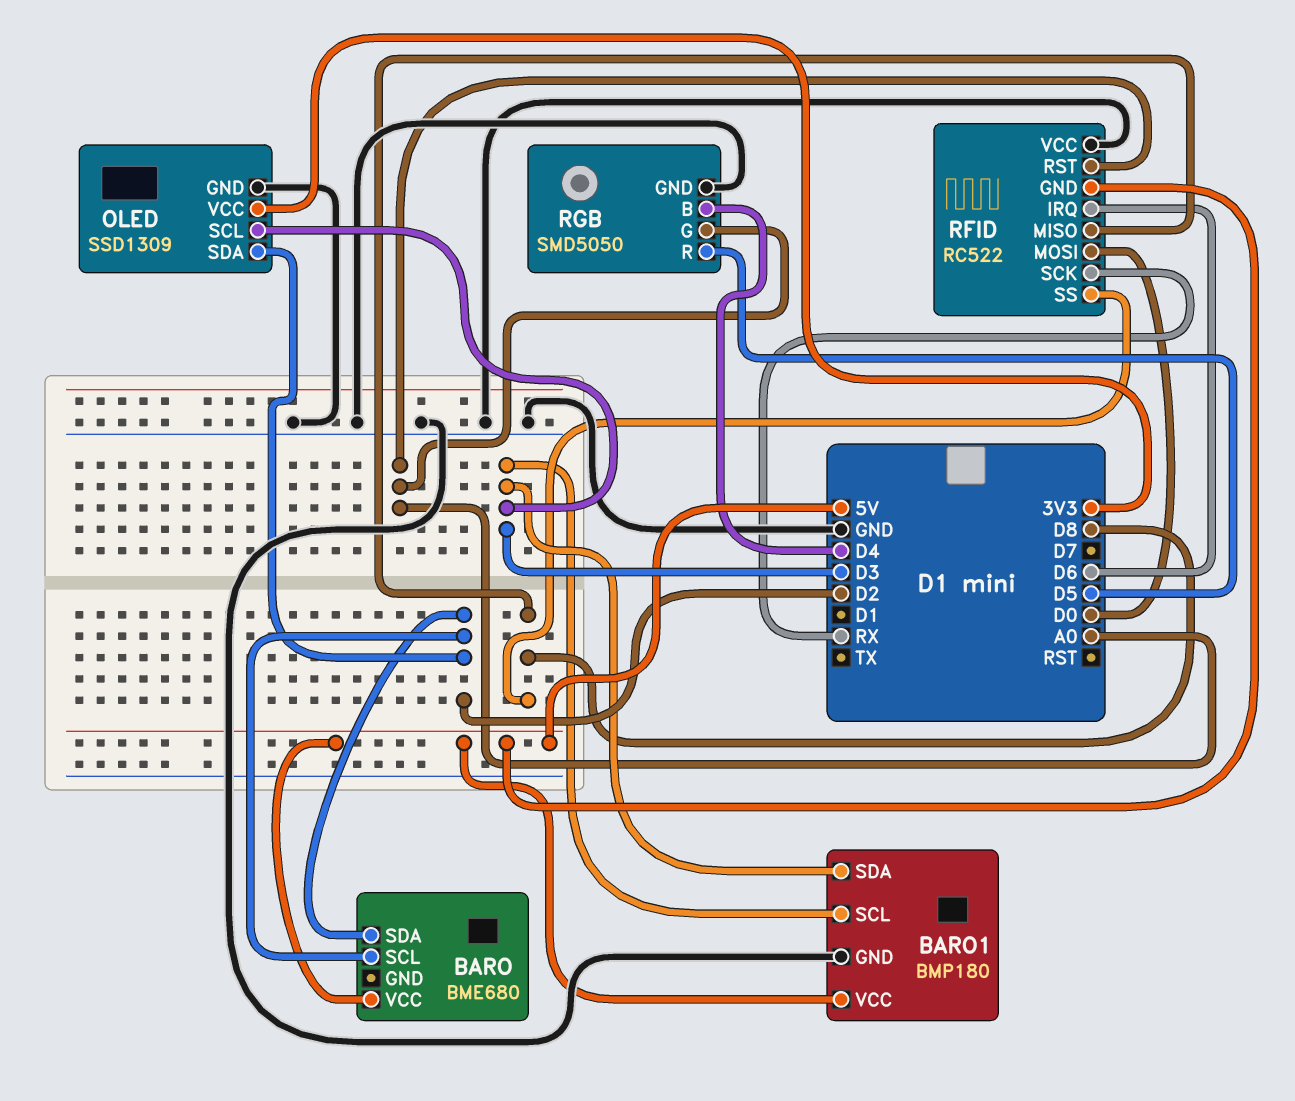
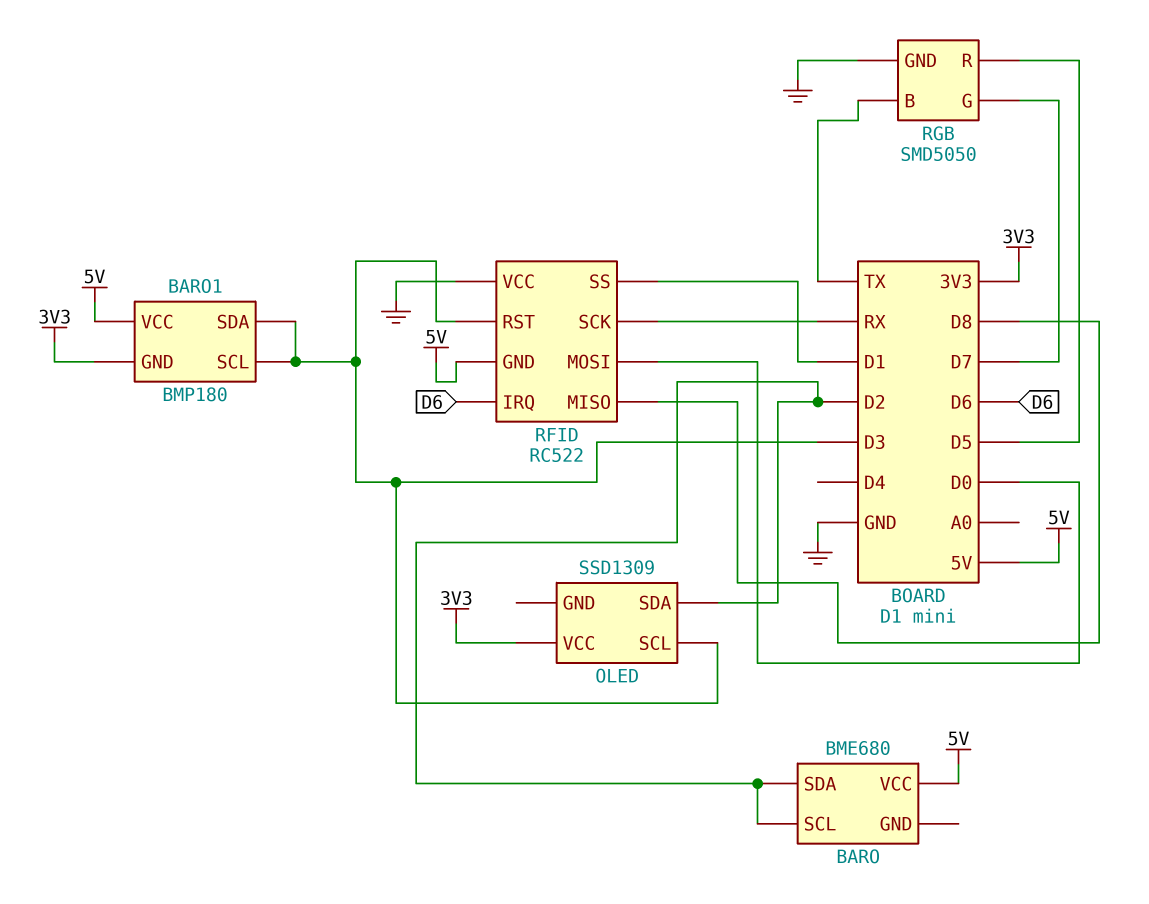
BARO1 pin GND: GND -> 3V3
OLED pin GND: GND -> none
RFID pin RST: A0 -> D3
RFID pin SS: D8 -> D1
RGB pin B: D4 -> TX
RGB pin G: A0 -> D7

